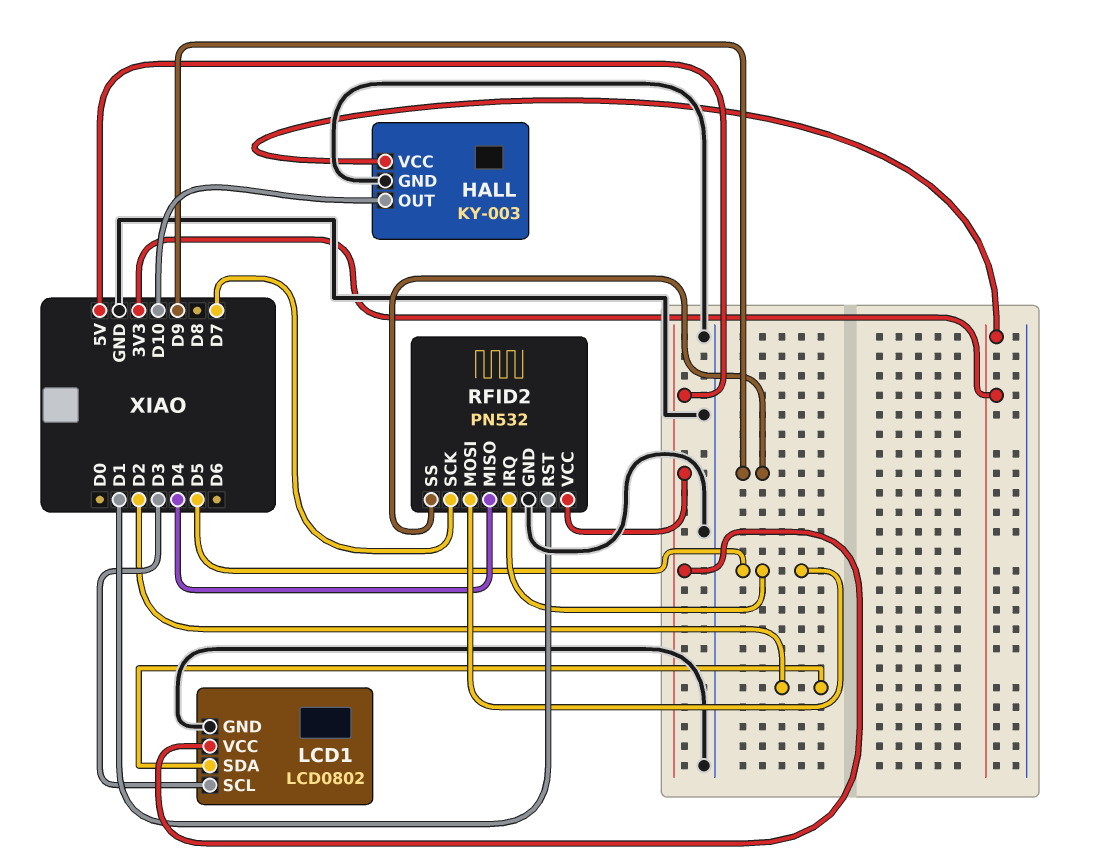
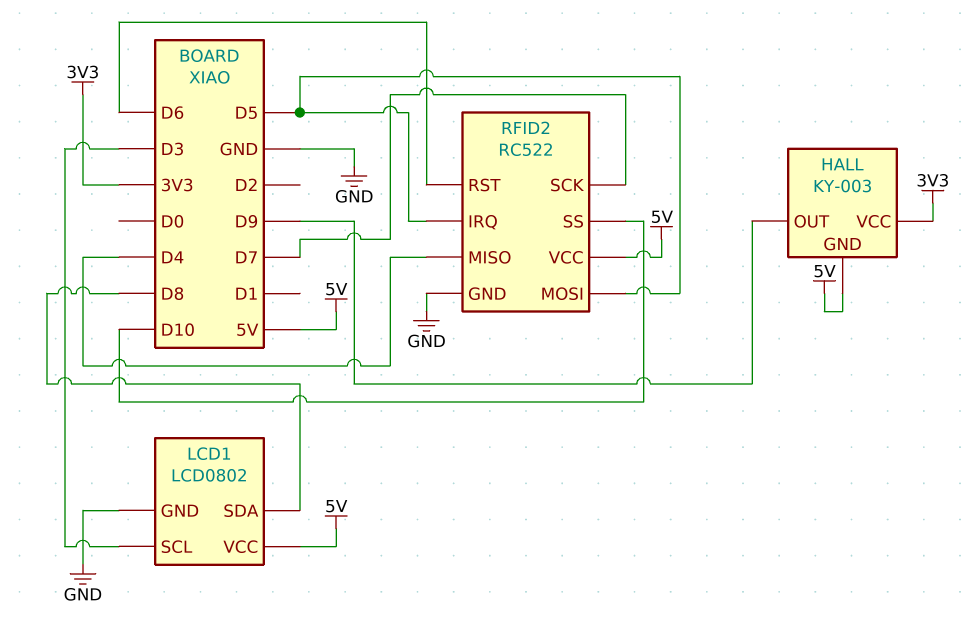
HALL pin GND: GND -> 5V
HALL pin OUT: D10 -> D9
LCD1 pin SDA: D2 -> D8
RFID2: PN532 -> RC522
RFID2 pin RST: D1 -> D6
RFID2 pin SS: D9 -> D10

